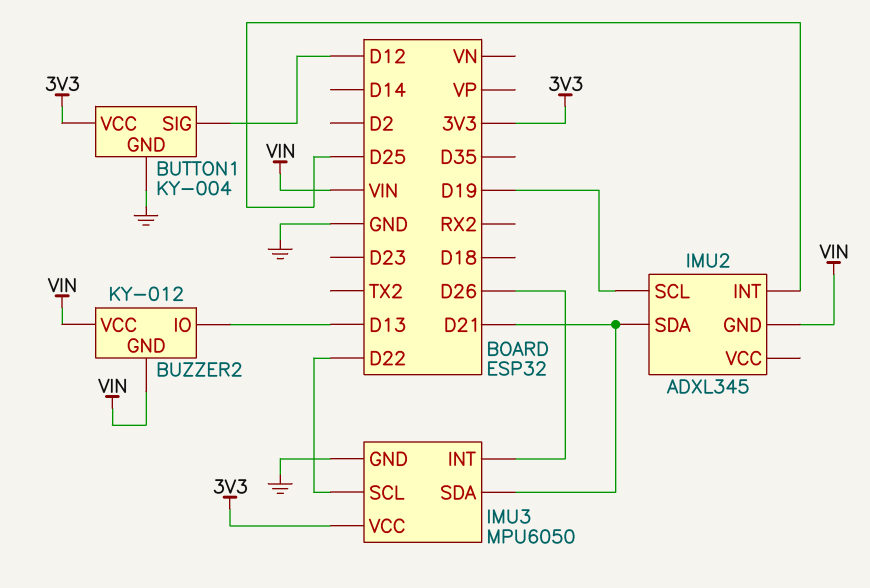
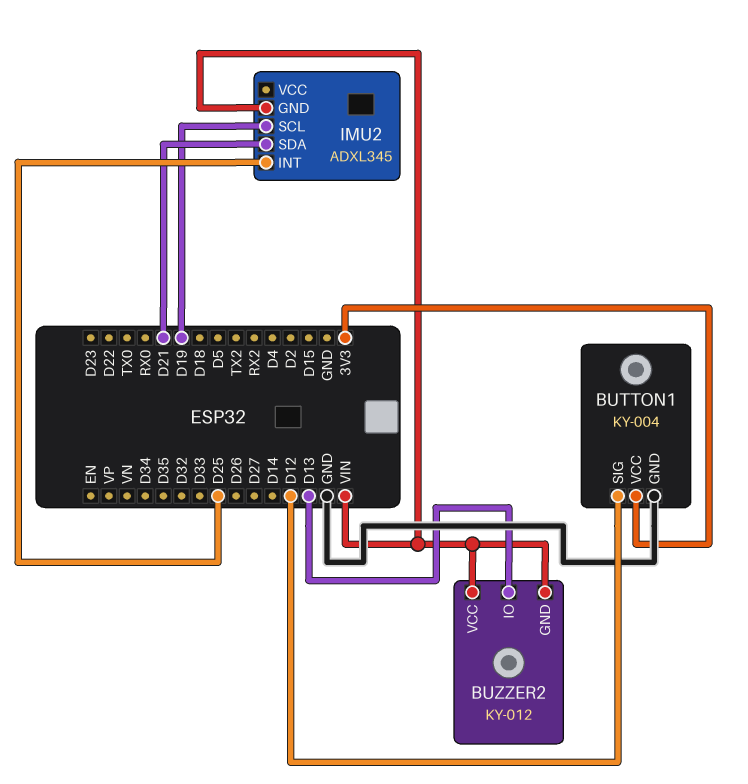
IMU3: MPU6050 -> none
IMU3 pin GND: GND -> none
IMU3 pin INT: D26 -> none
IMU3 pin SCL: D22 -> none
IMU3 pin SDA: D21 -> none
IMU3 pin VCC: 3V3 -> none

